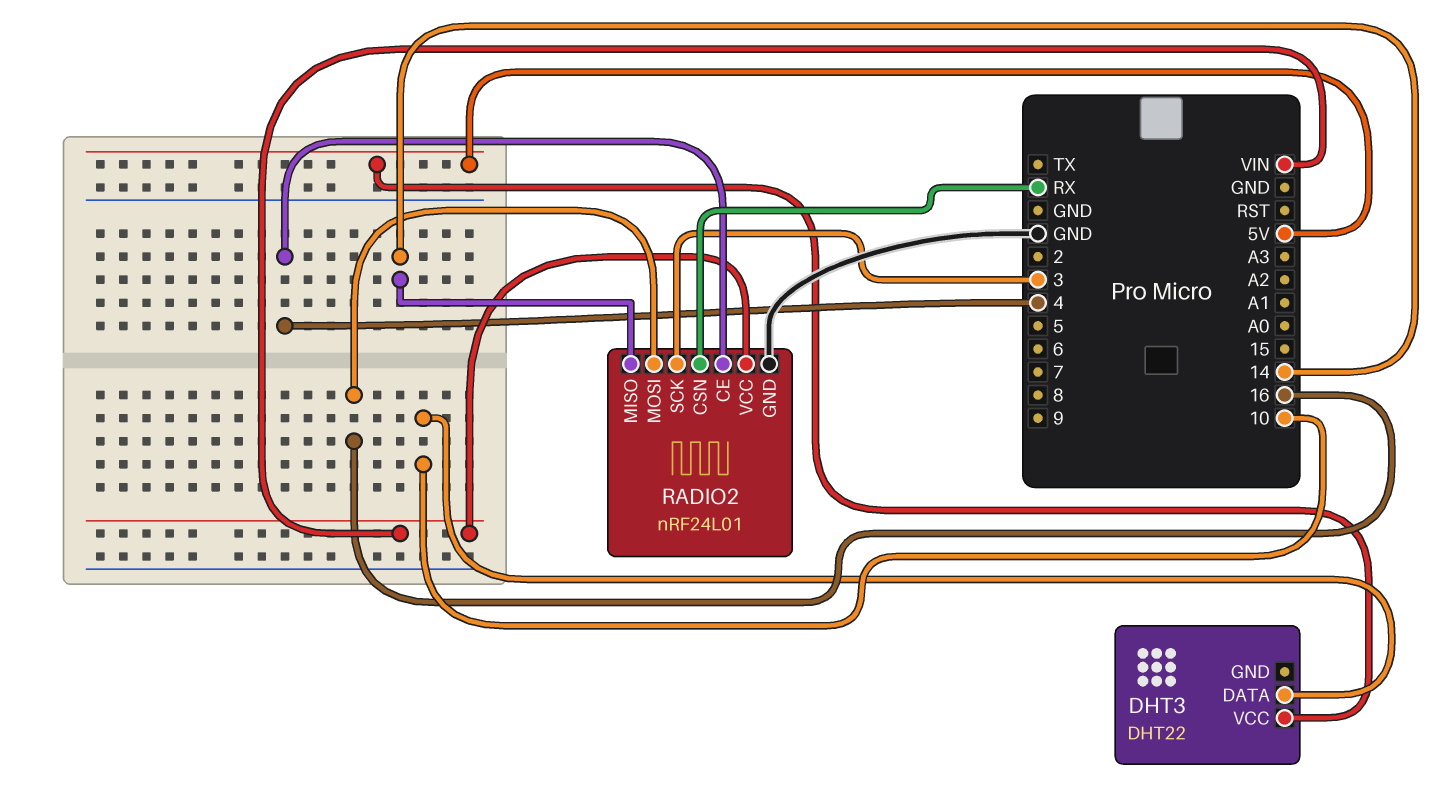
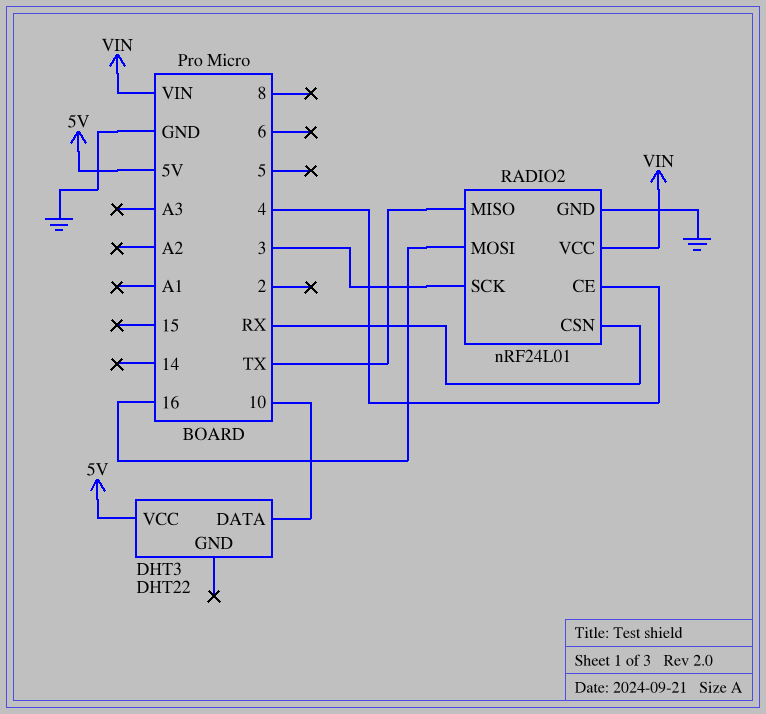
RADIO2 pin MISO: 14 -> TX

